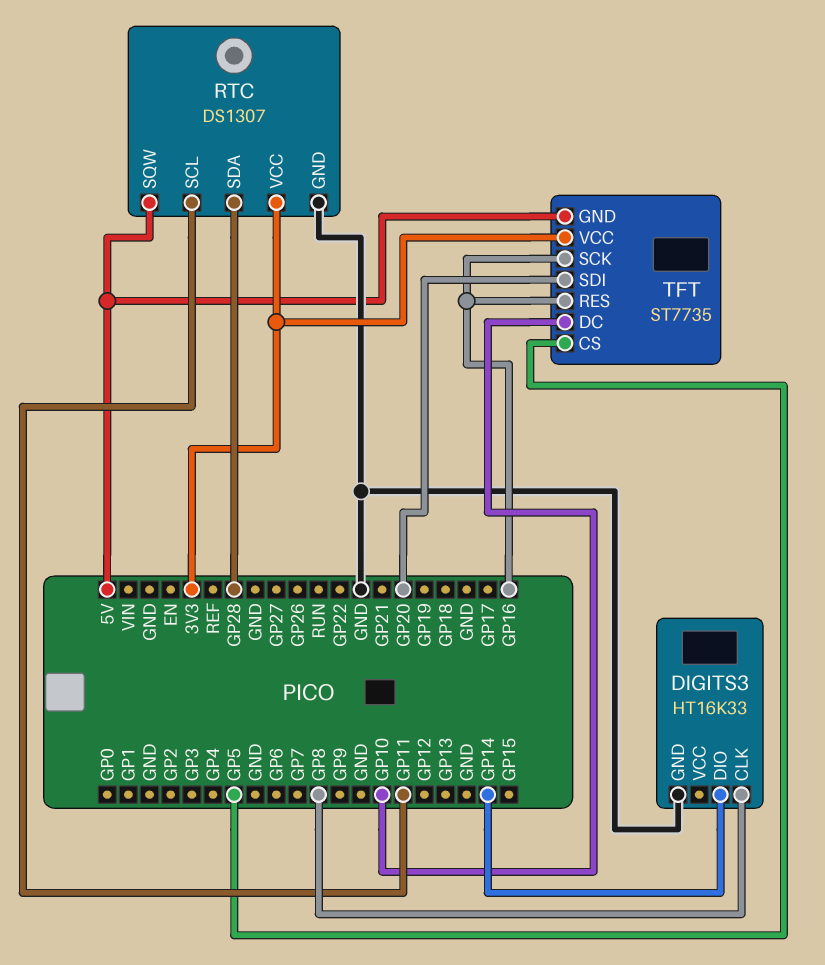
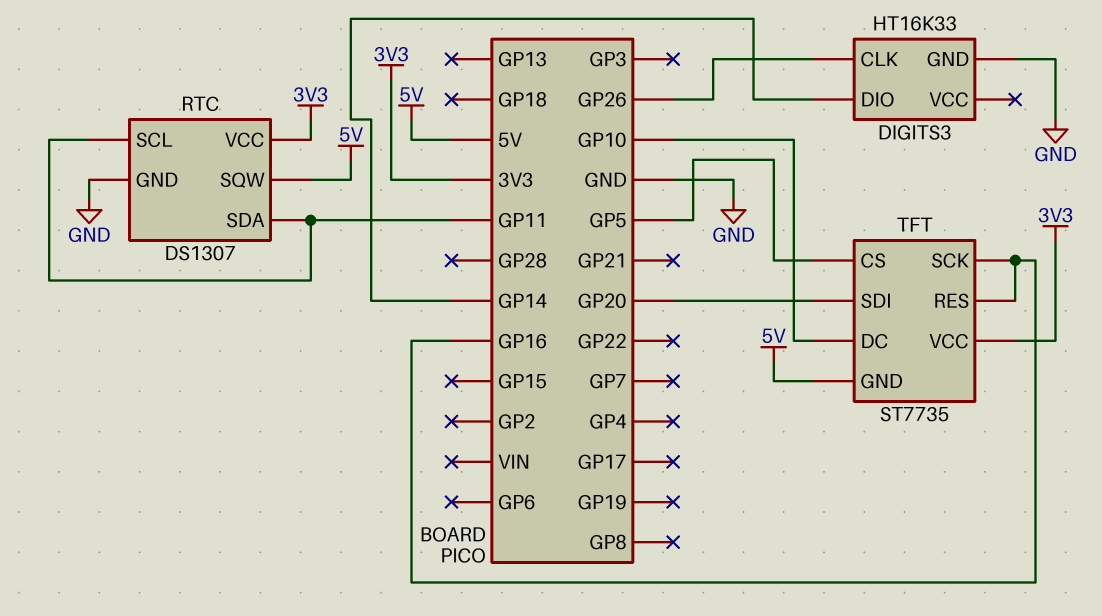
DIGITS3 pin CLK: GP8 -> GP26
RTC pin SDA: GP28 -> GP11

